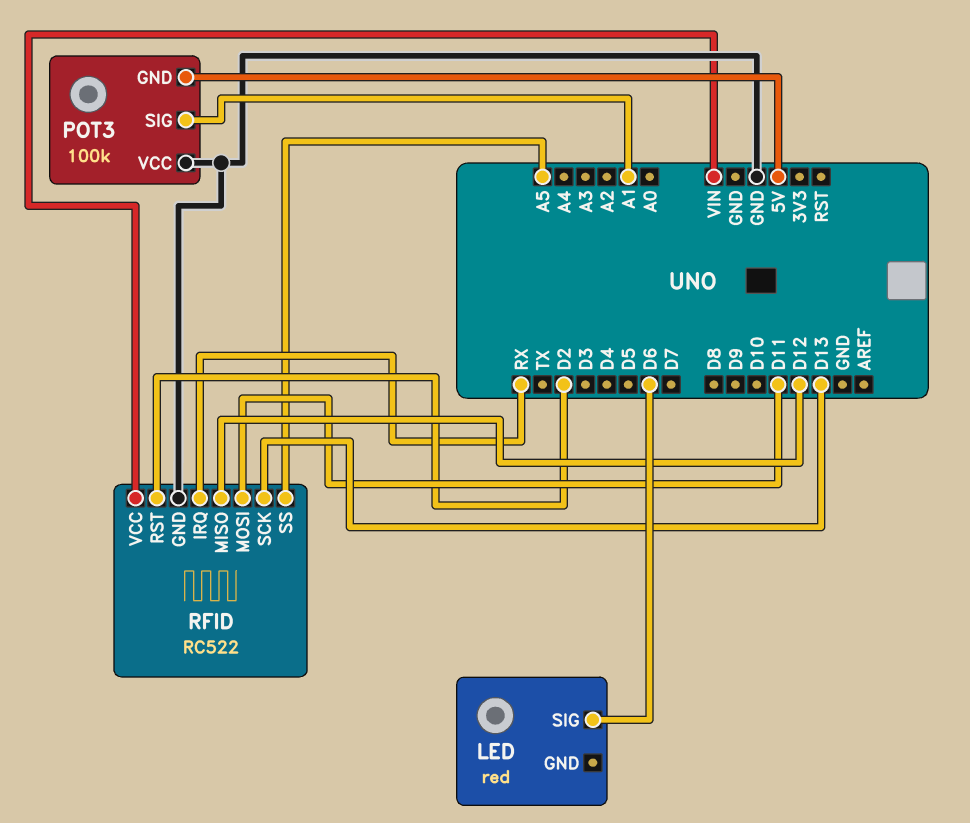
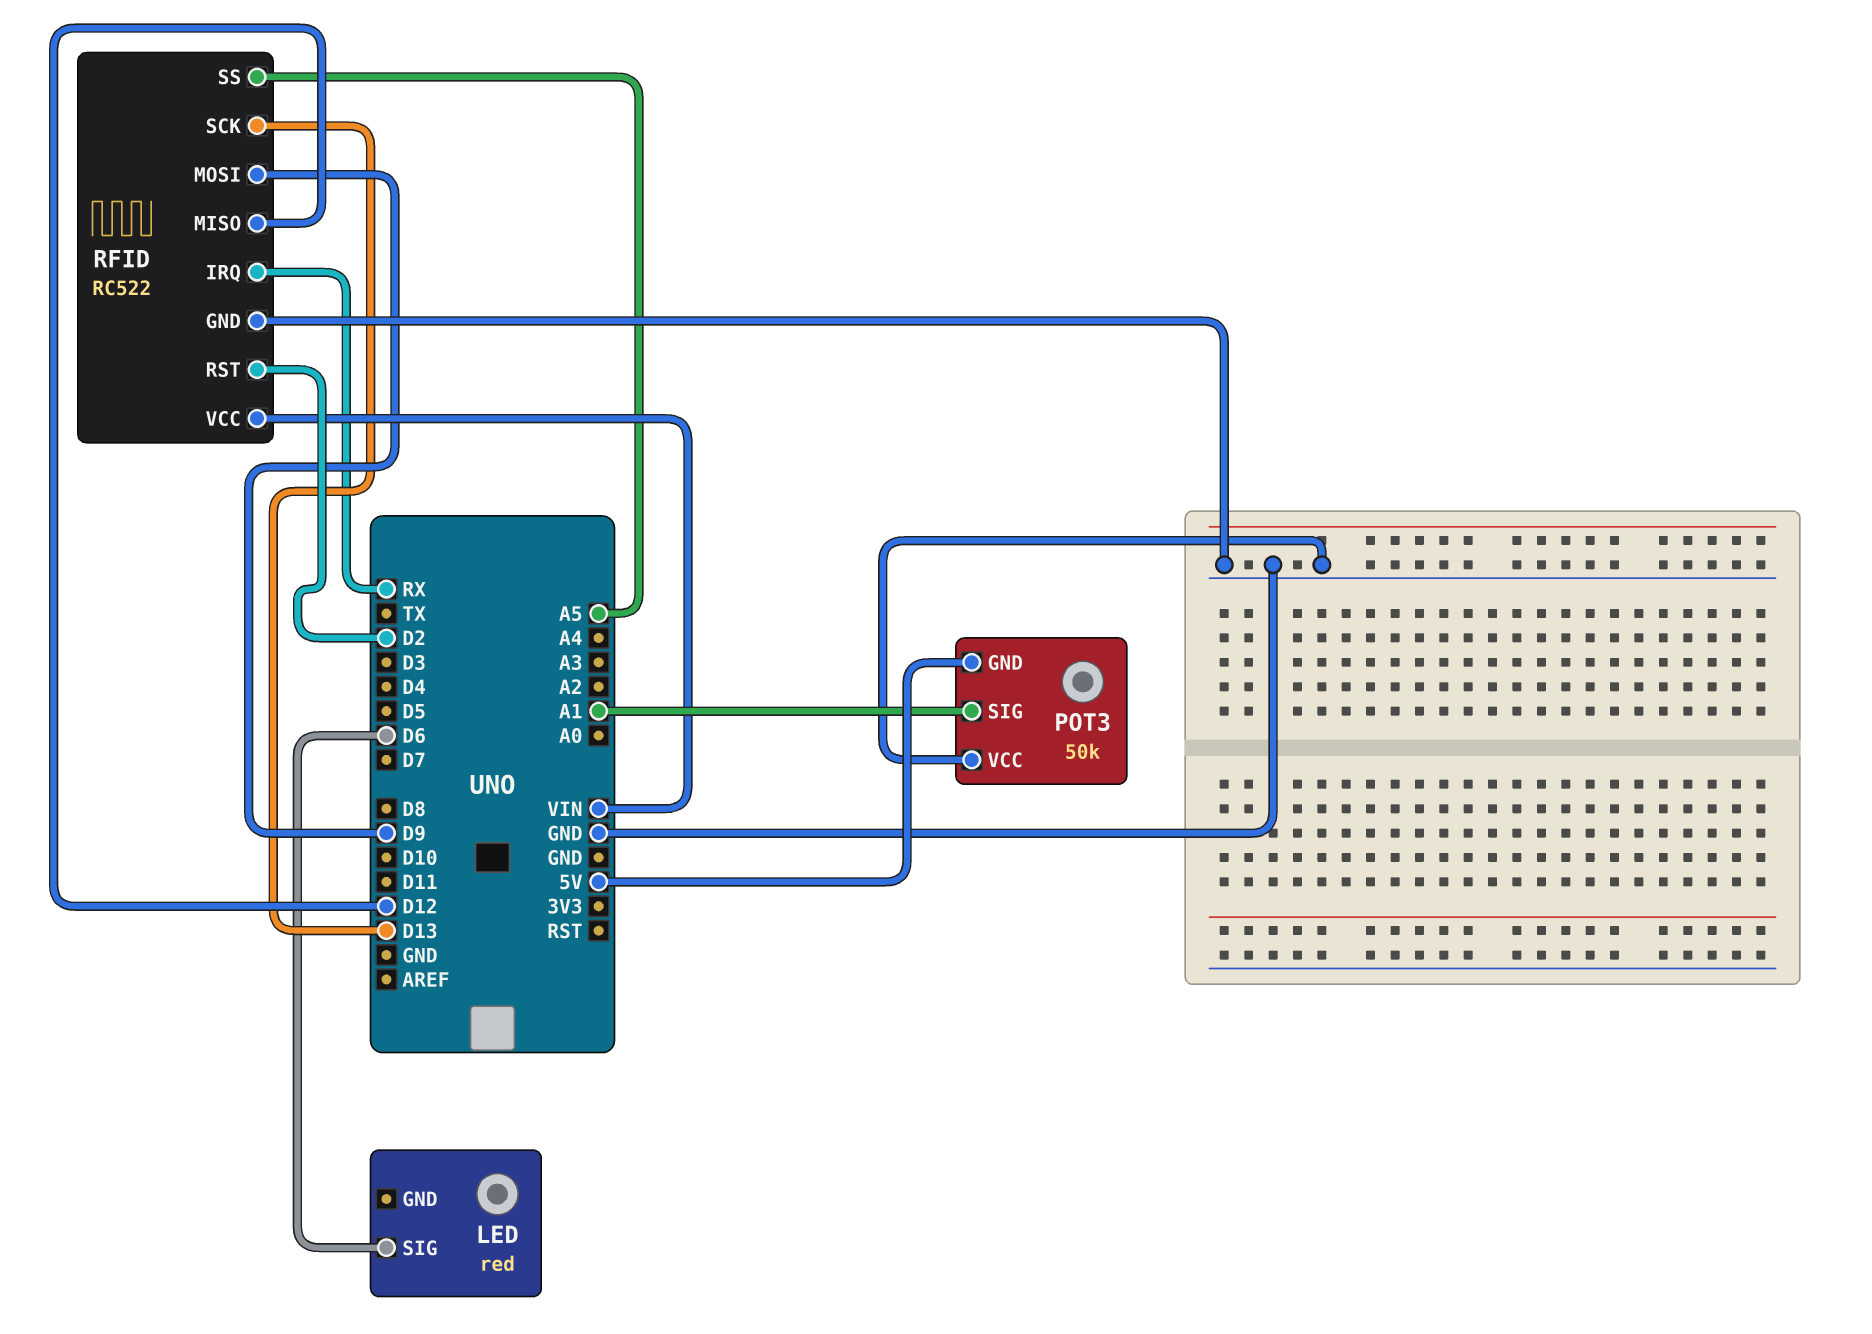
POT3: 100k -> 50k
RFID pin MOSI: D11 -> D9

